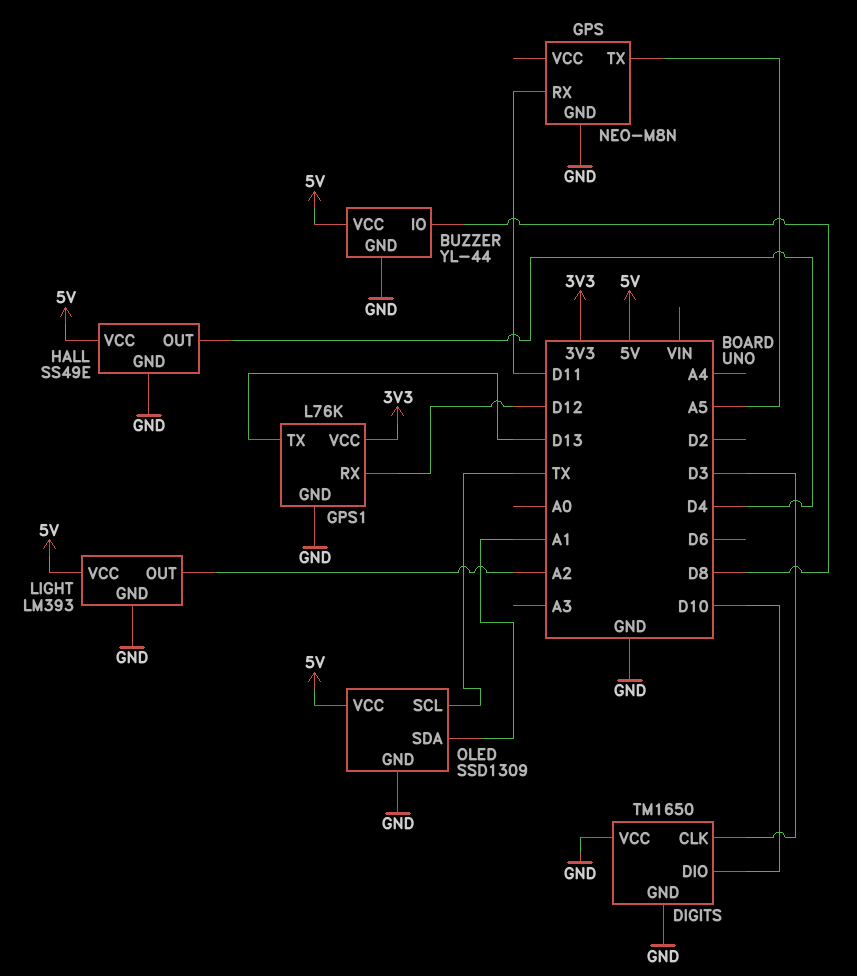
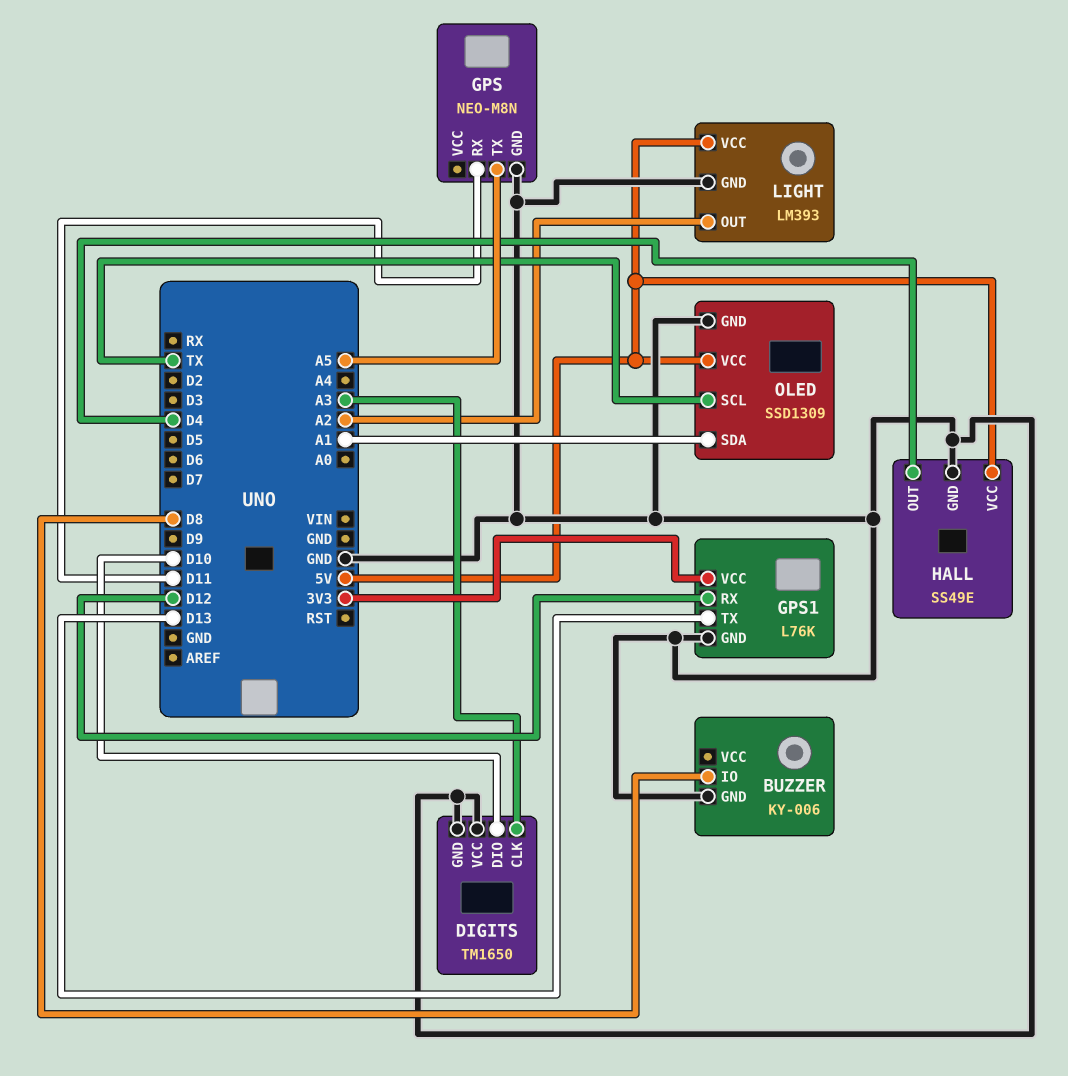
BUZZER: YL-44 -> KY-006
BUZZER pin VCC: 5V -> none
DIGITS pin CLK: D3 -> A3

